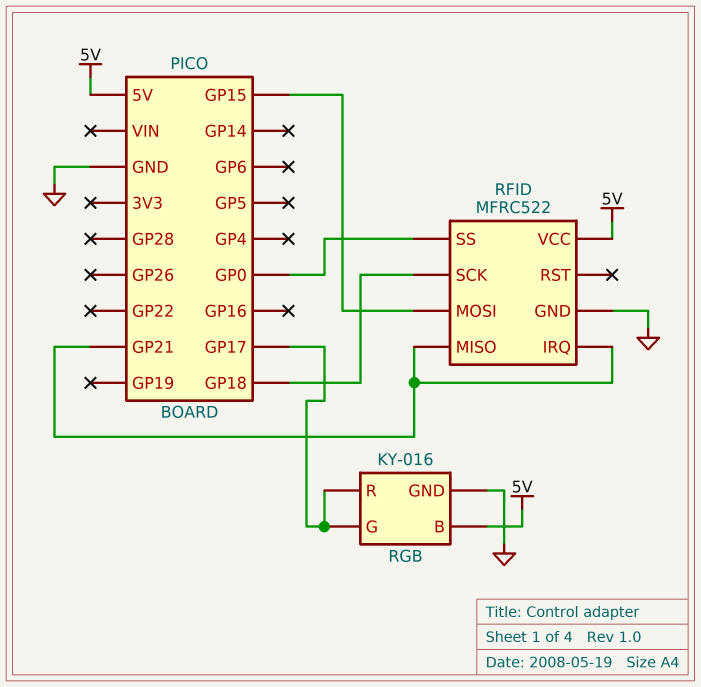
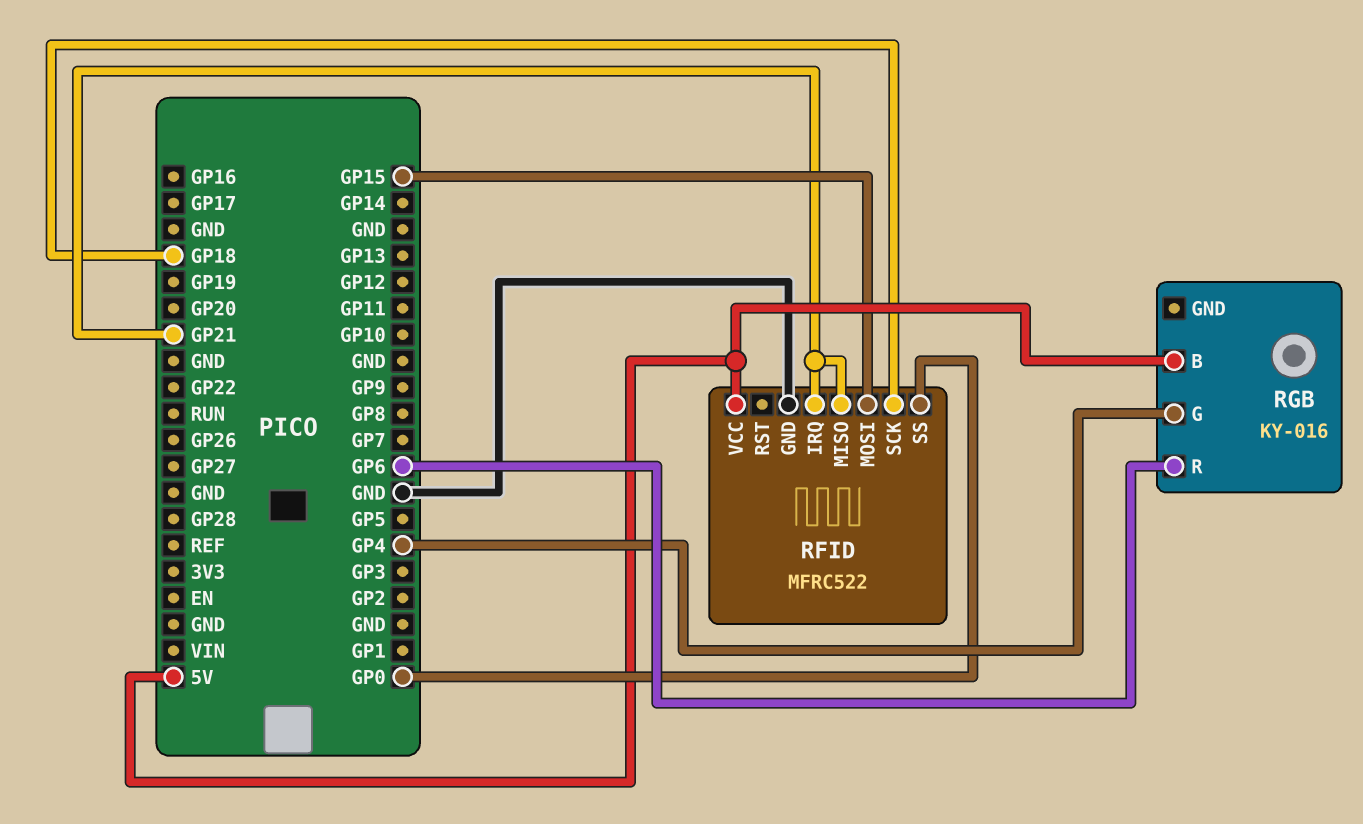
RGB pin G: GP17 -> GP4
RGB pin GND: GND -> none
RGB pin R: GP17 -> GP6

